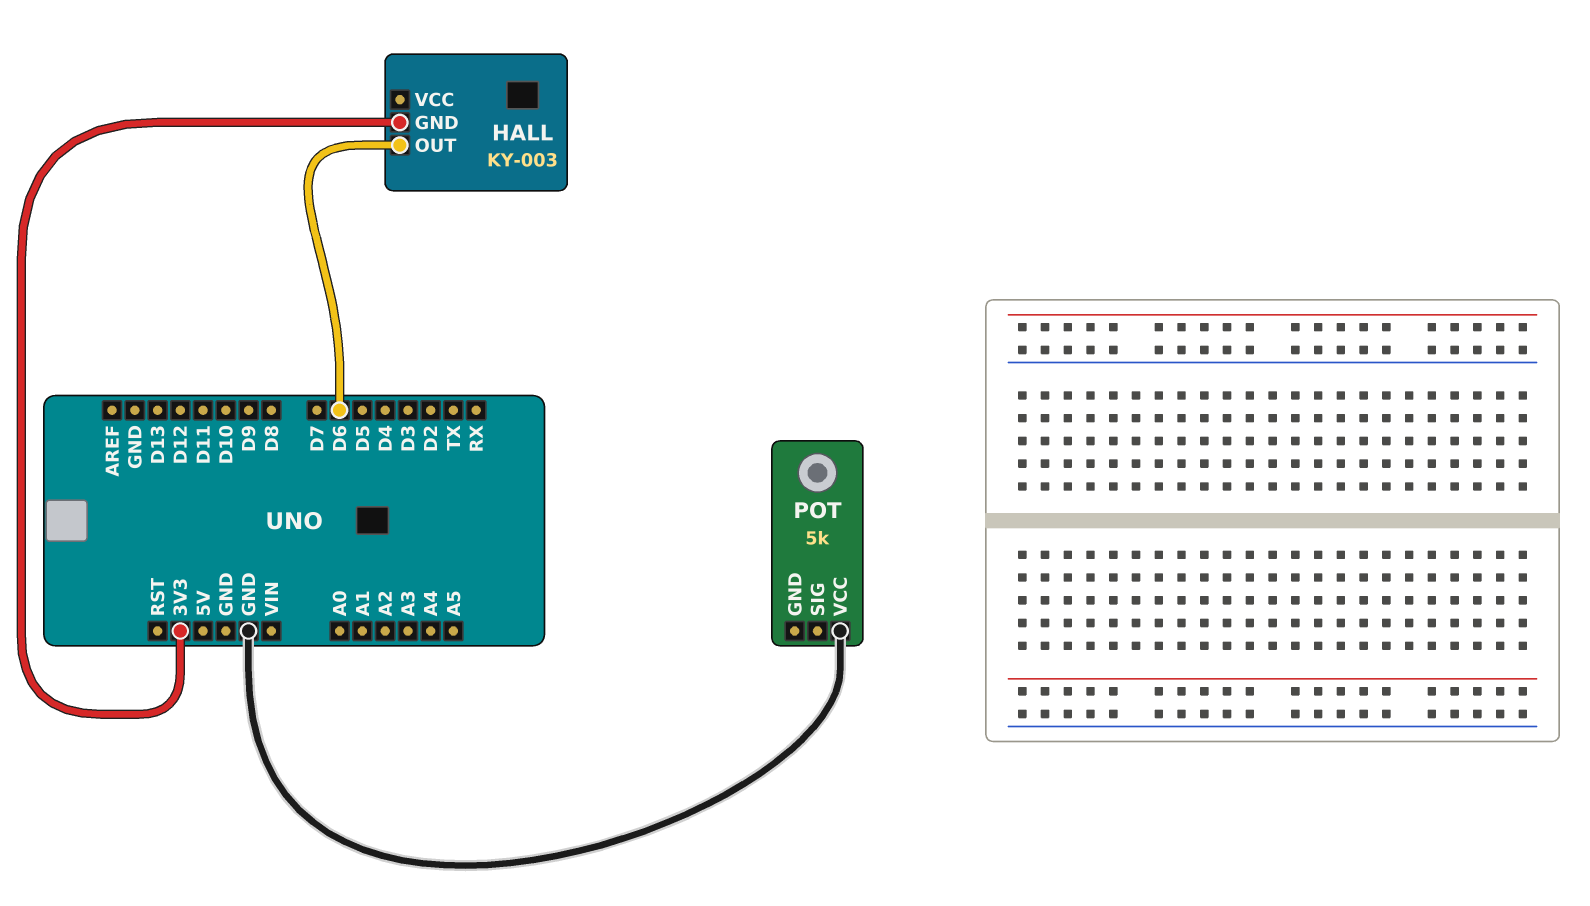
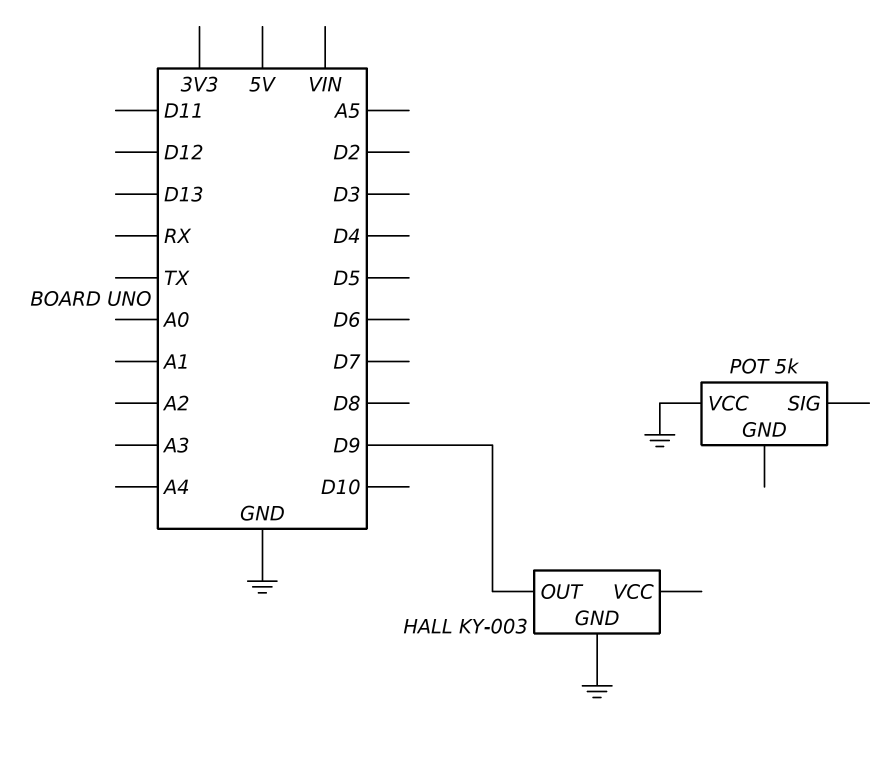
HALL pin GND: 3V3 -> GND
HALL pin OUT: D6 -> D9

